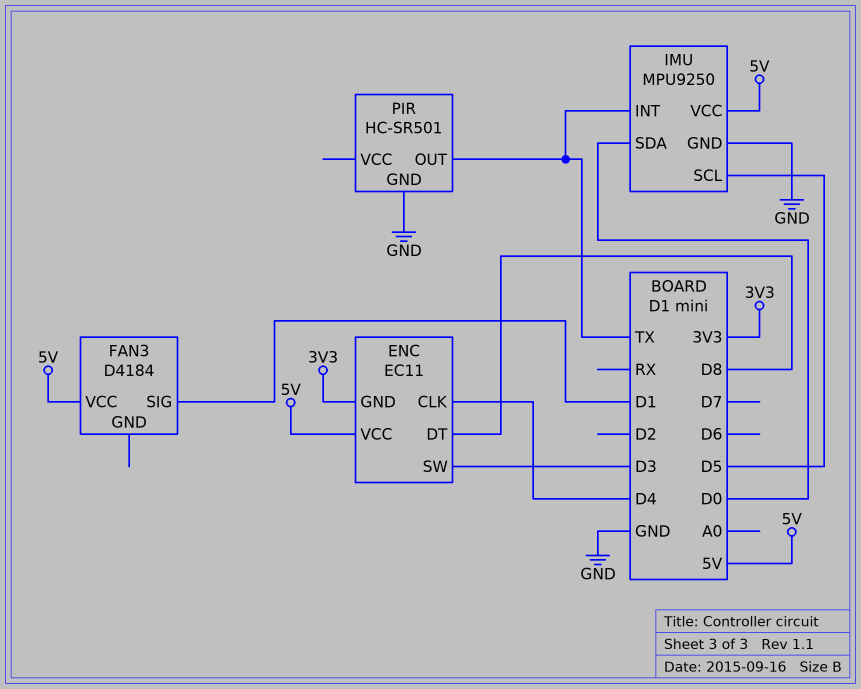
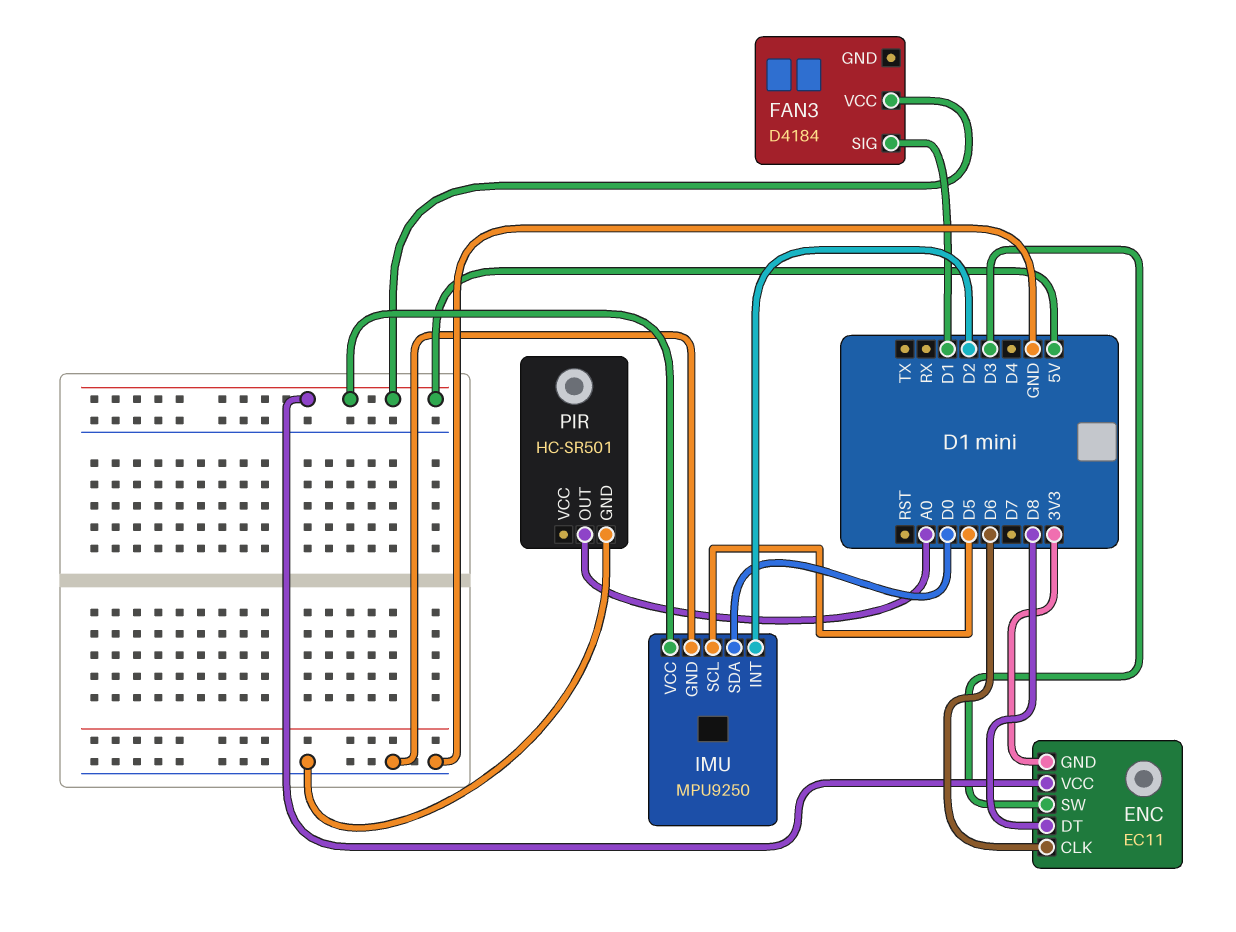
ENC pin CLK: D4 -> D6
IMU pin INT: TX -> D2
PIR pin OUT: TX -> A0

